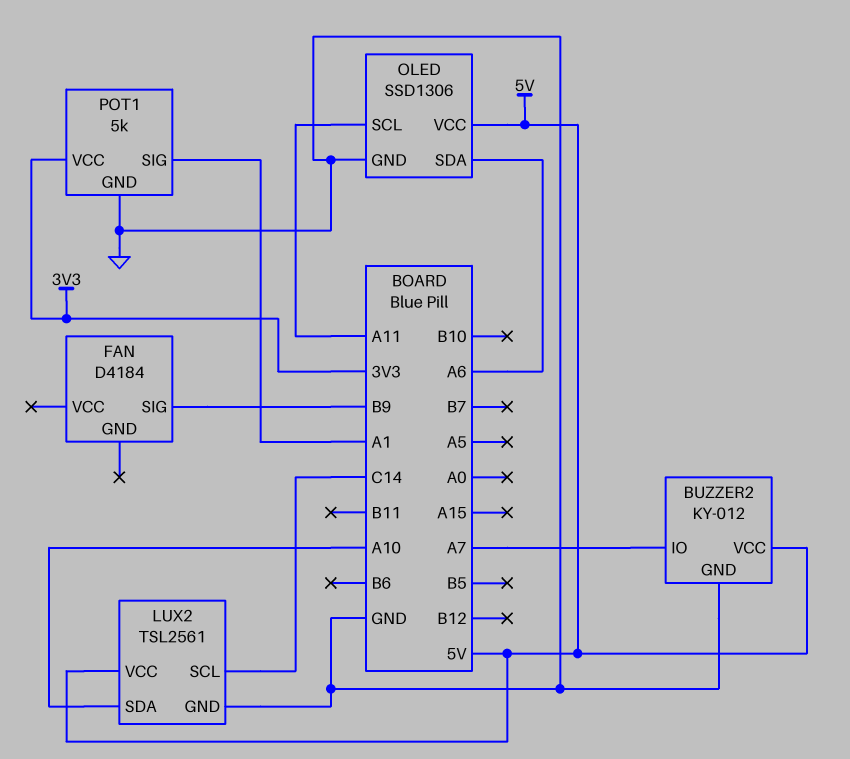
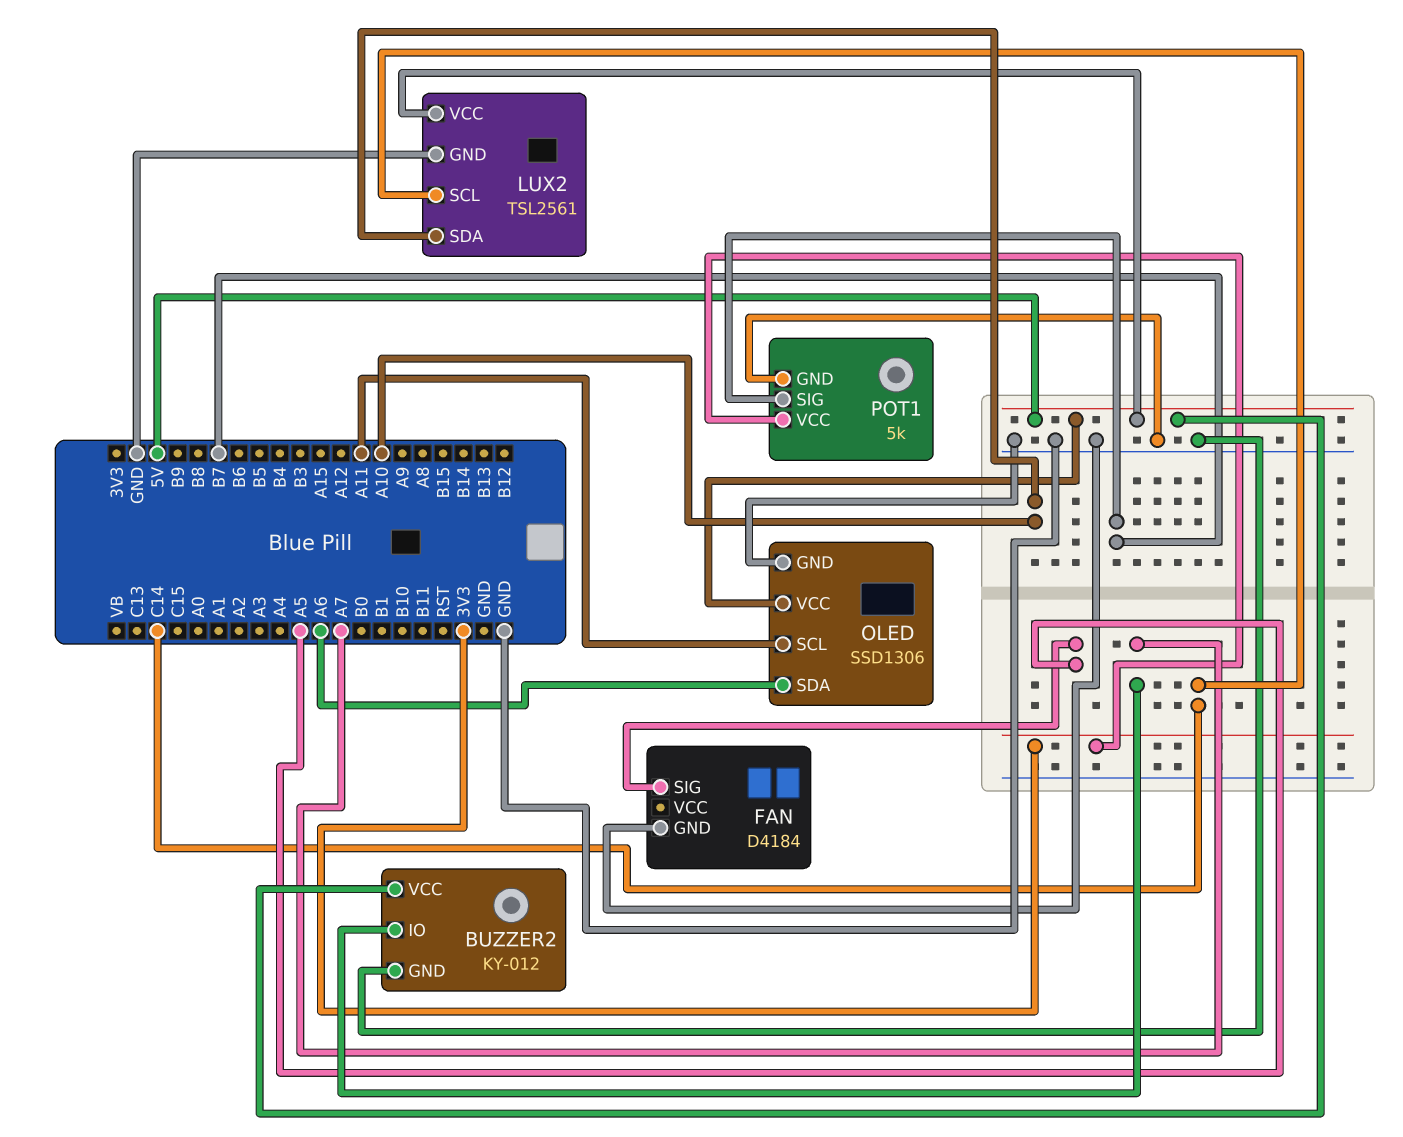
FAN pin GND: none -> GND
FAN pin SIG: B9 -> A5
POT1 pin SIG: A1 -> B7

